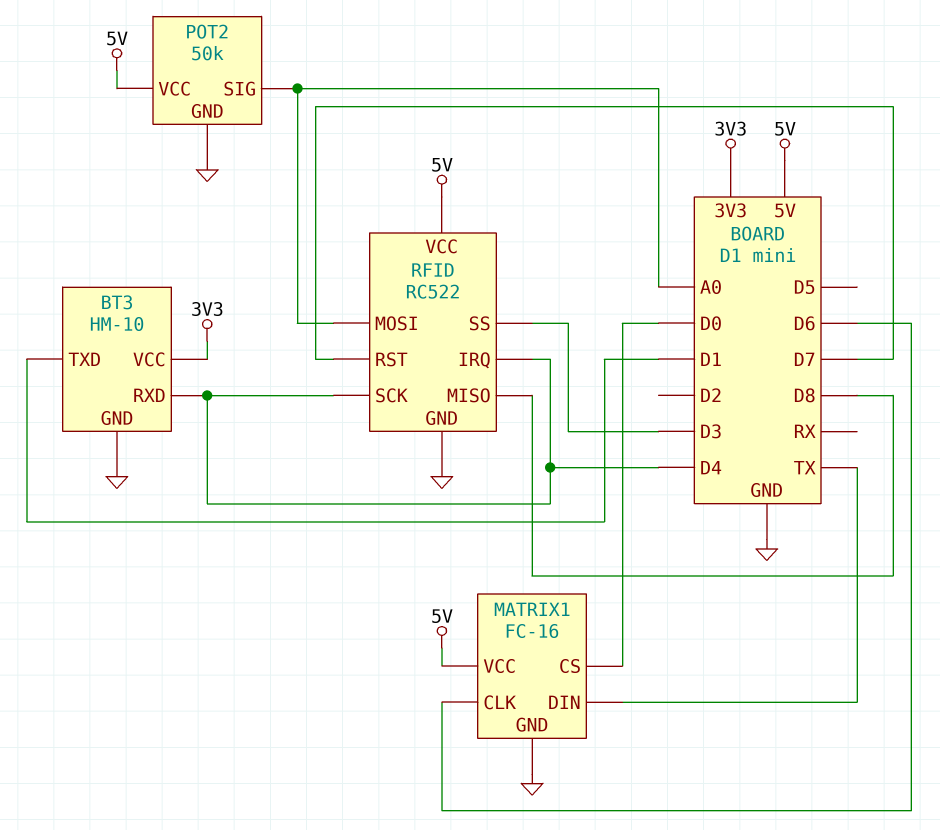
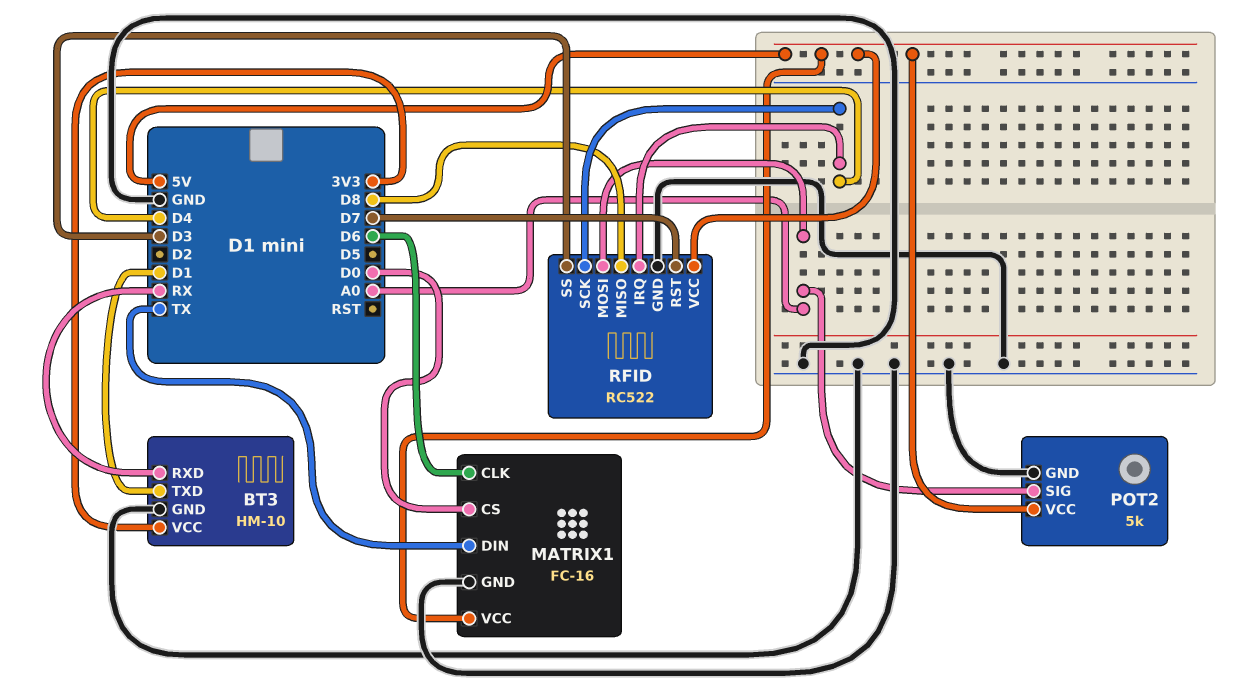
BT3 pin RXD: D4 -> RX
POT2: 50k -> 5k

